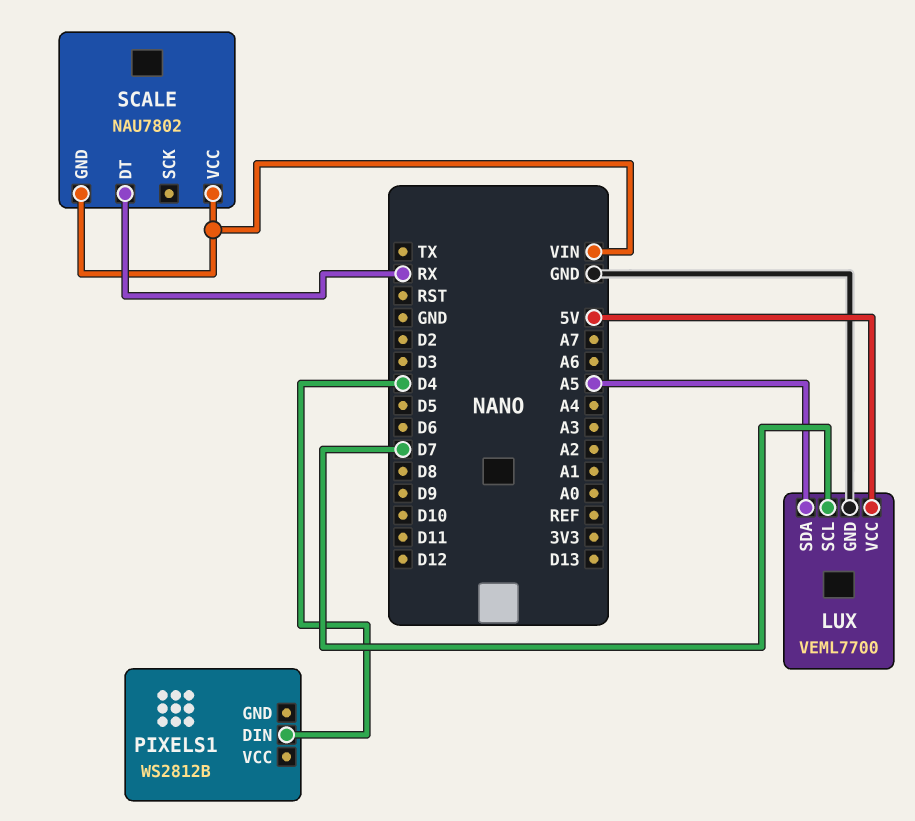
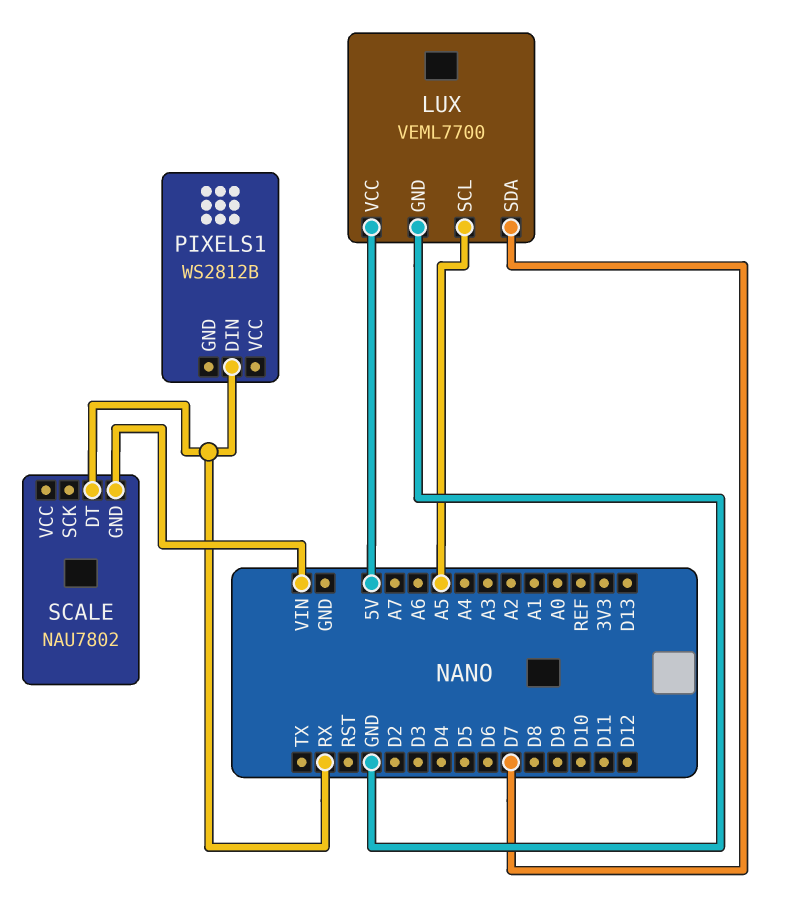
LUX pin SCL: D7 -> A5
LUX pin SDA: A5 -> D7
PIXELS1 pin DIN: D4 -> RX
SCALE pin VCC: VIN -> none

